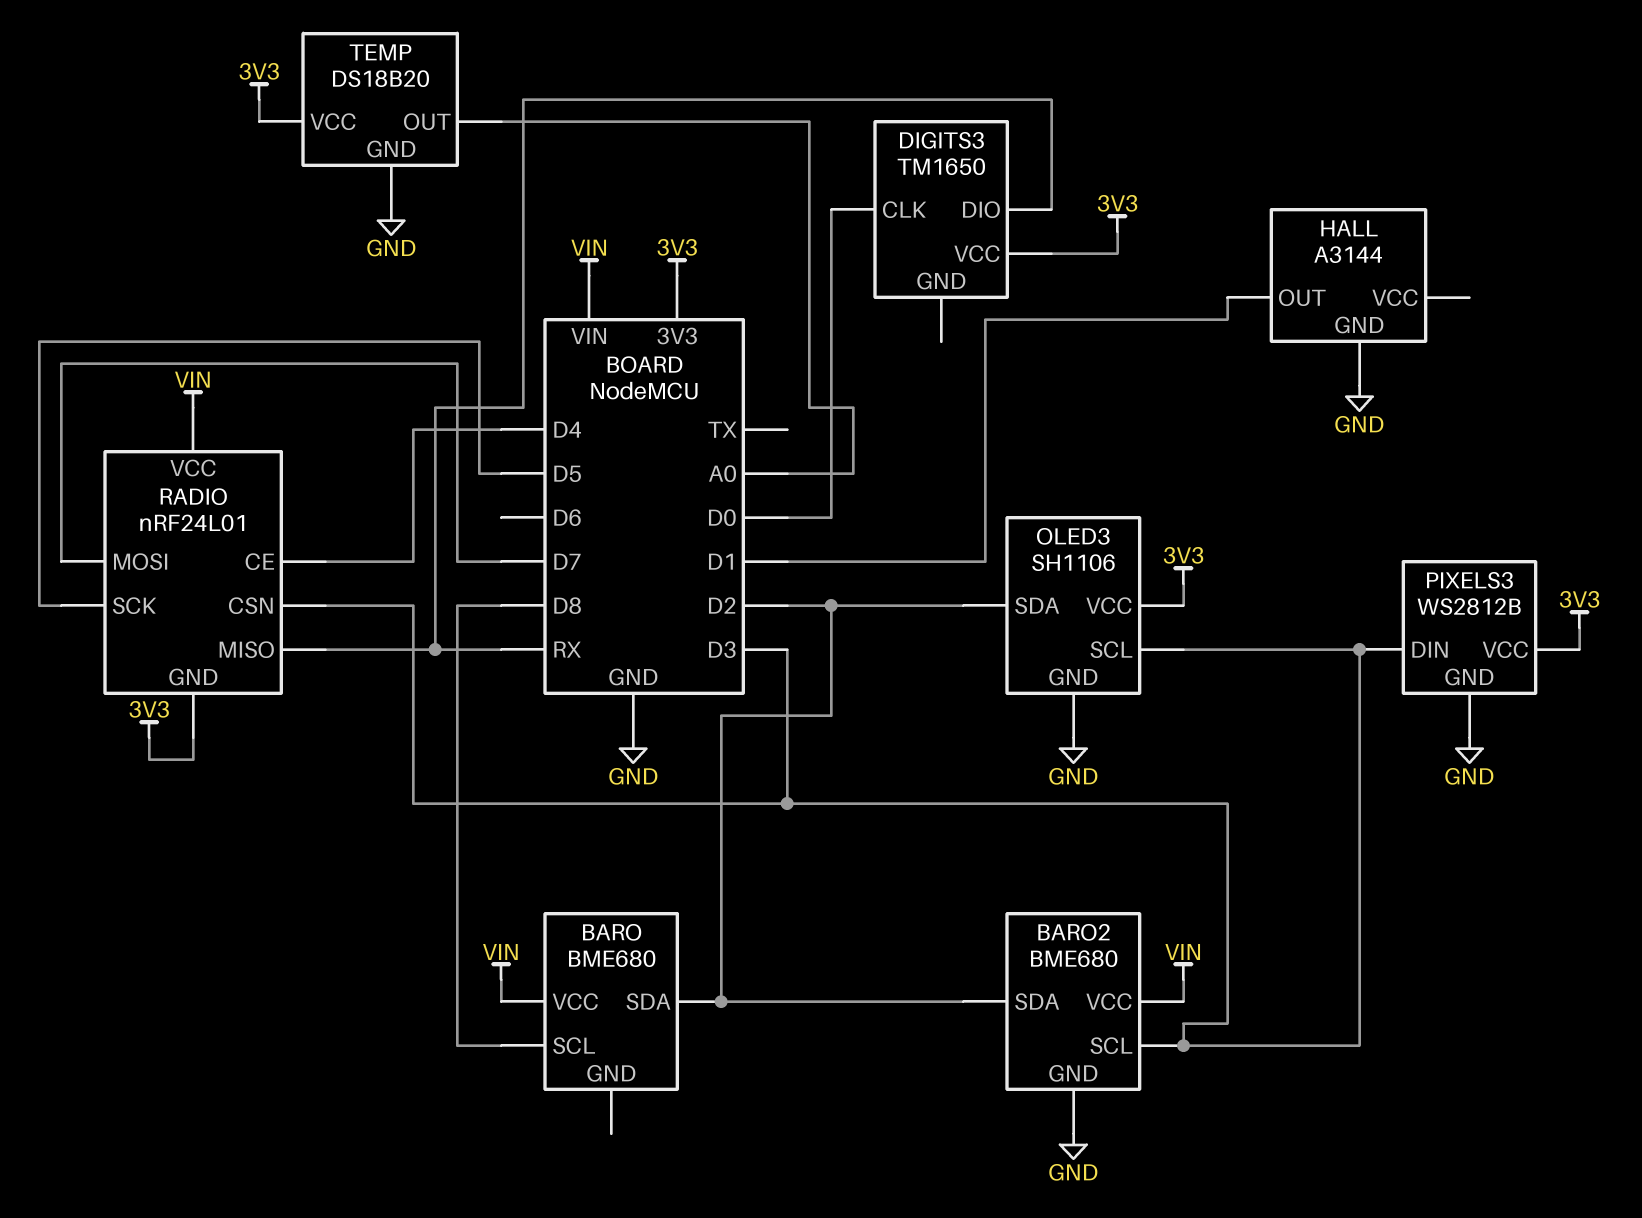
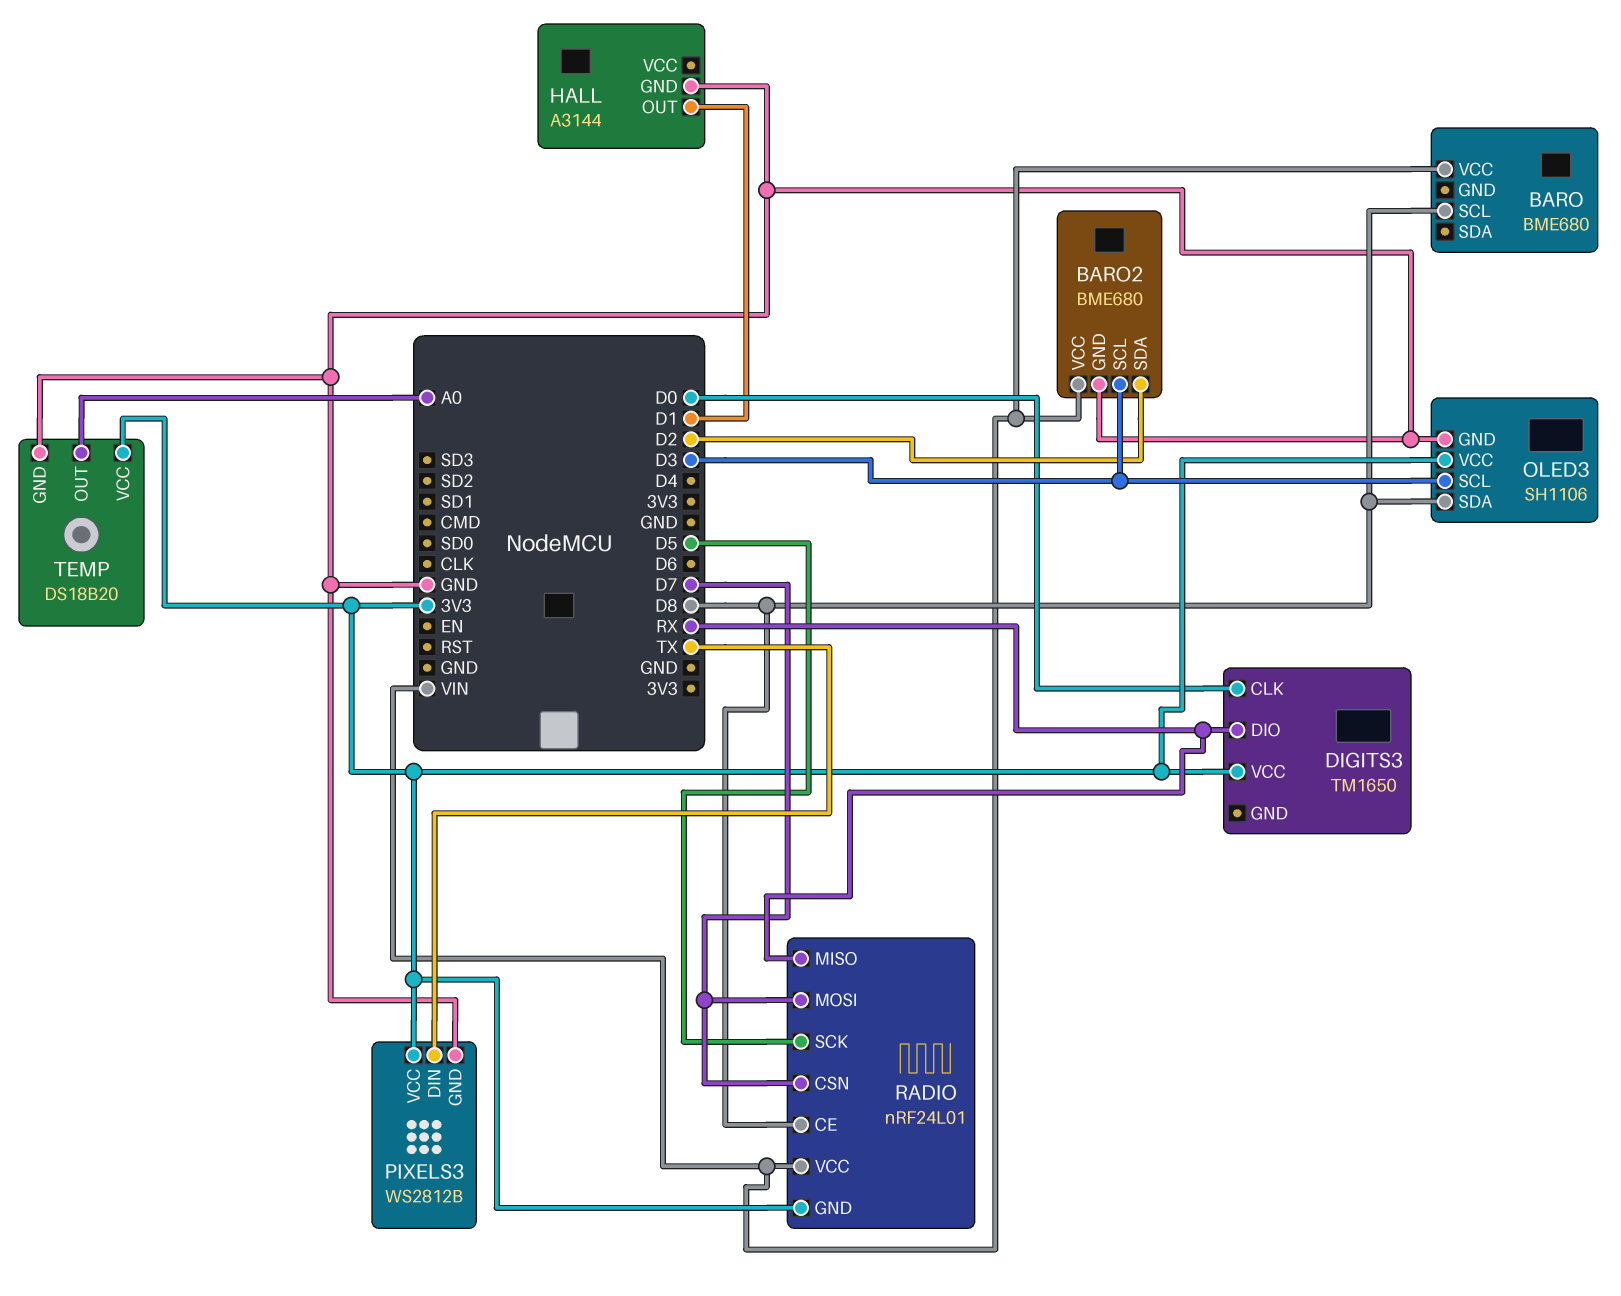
BARO pin SDA: D2 -> none
OLED3 pin SDA: D2 -> D8
PIXELS3 pin DIN: D3 -> TX
RADIO pin CE: D4 -> D8
RADIO pin CSN: D3 -> D7

